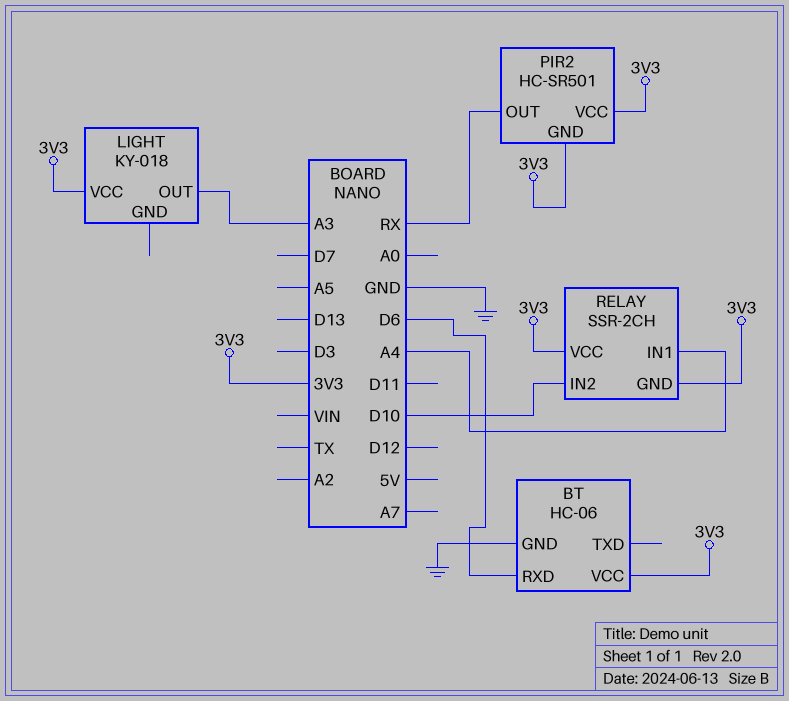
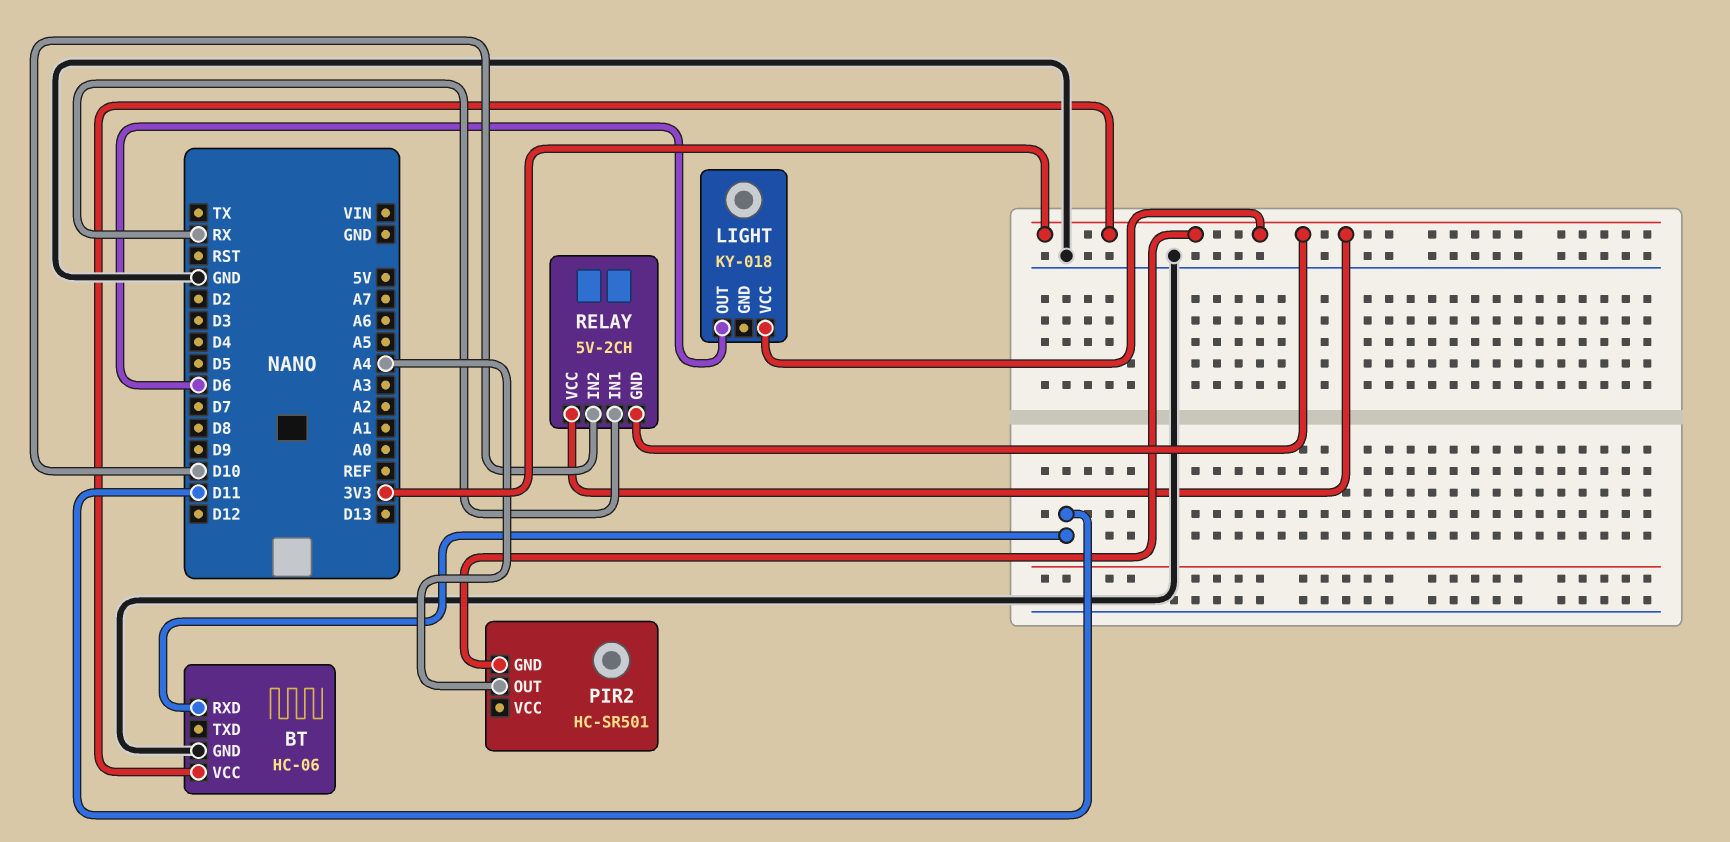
BT pin RXD: D6 -> D11
LIGHT pin OUT: A3 -> D6
PIR2 pin OUT: RX -> A4
PIR2 pin VCC: 3V3 -> none
RELAY: SSR-2CH -> 5V-2CH
RELAY pin IN1: A4 -> RX

